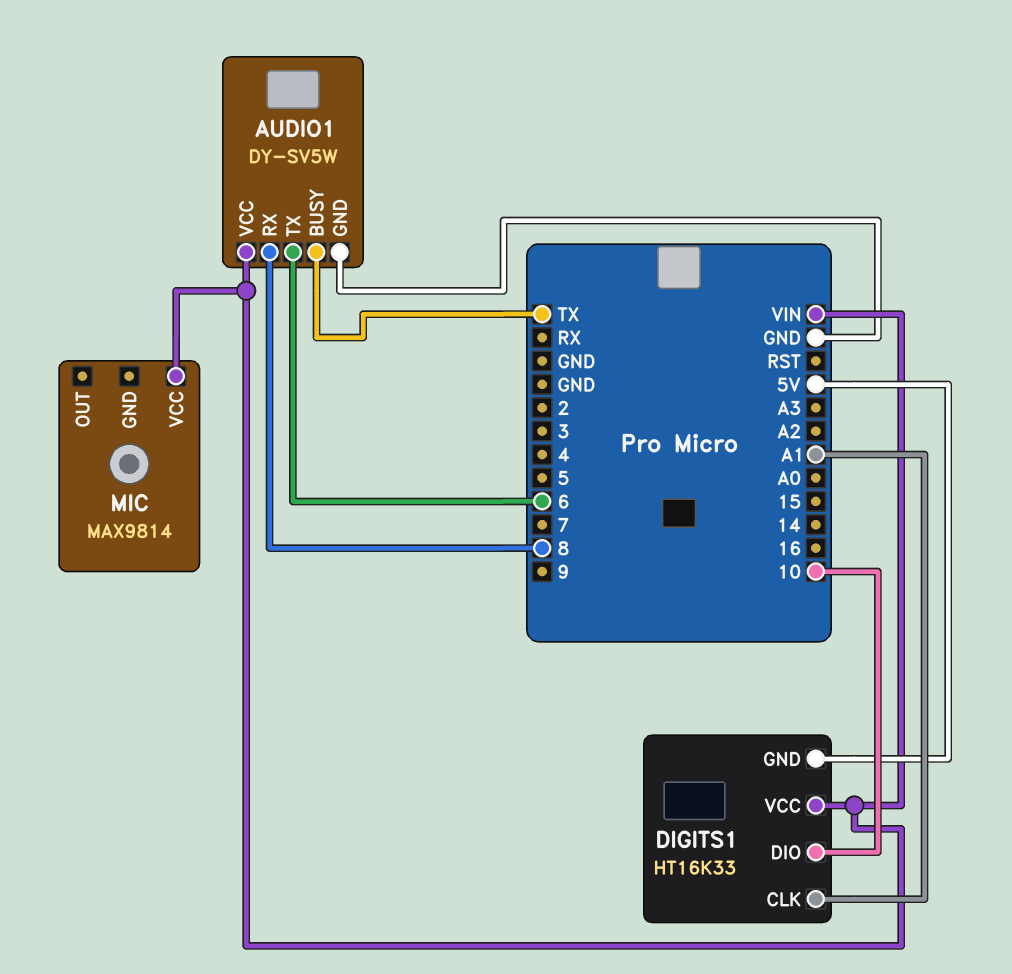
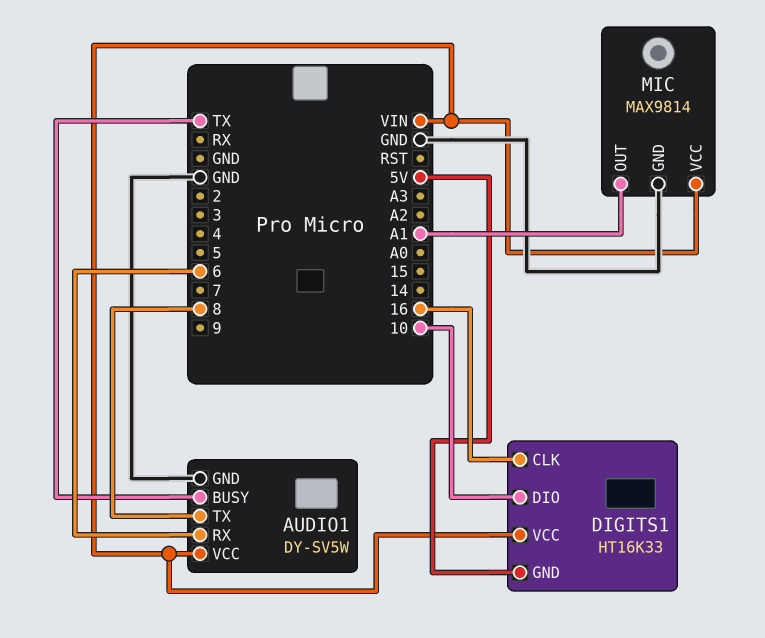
AUDIO1 pin RX: 8 -> 6
AUDIO1 pin TX: 6 -> 8
DIGITS1 pin CLK: A1 -> 16
MIC pin GND: none -> GND
MIC pin OUT: none -> A1

